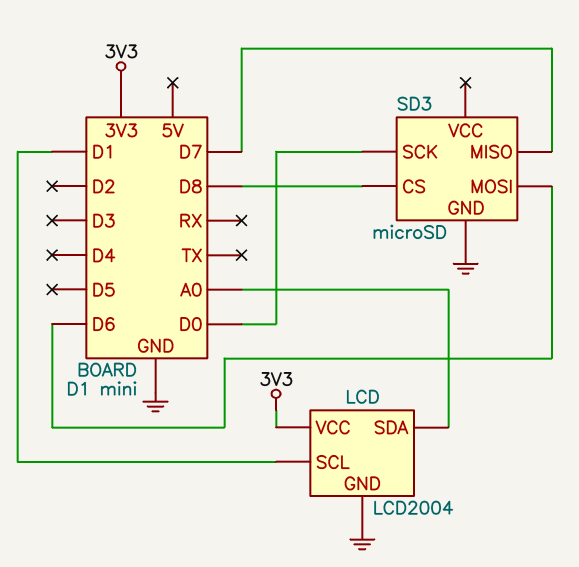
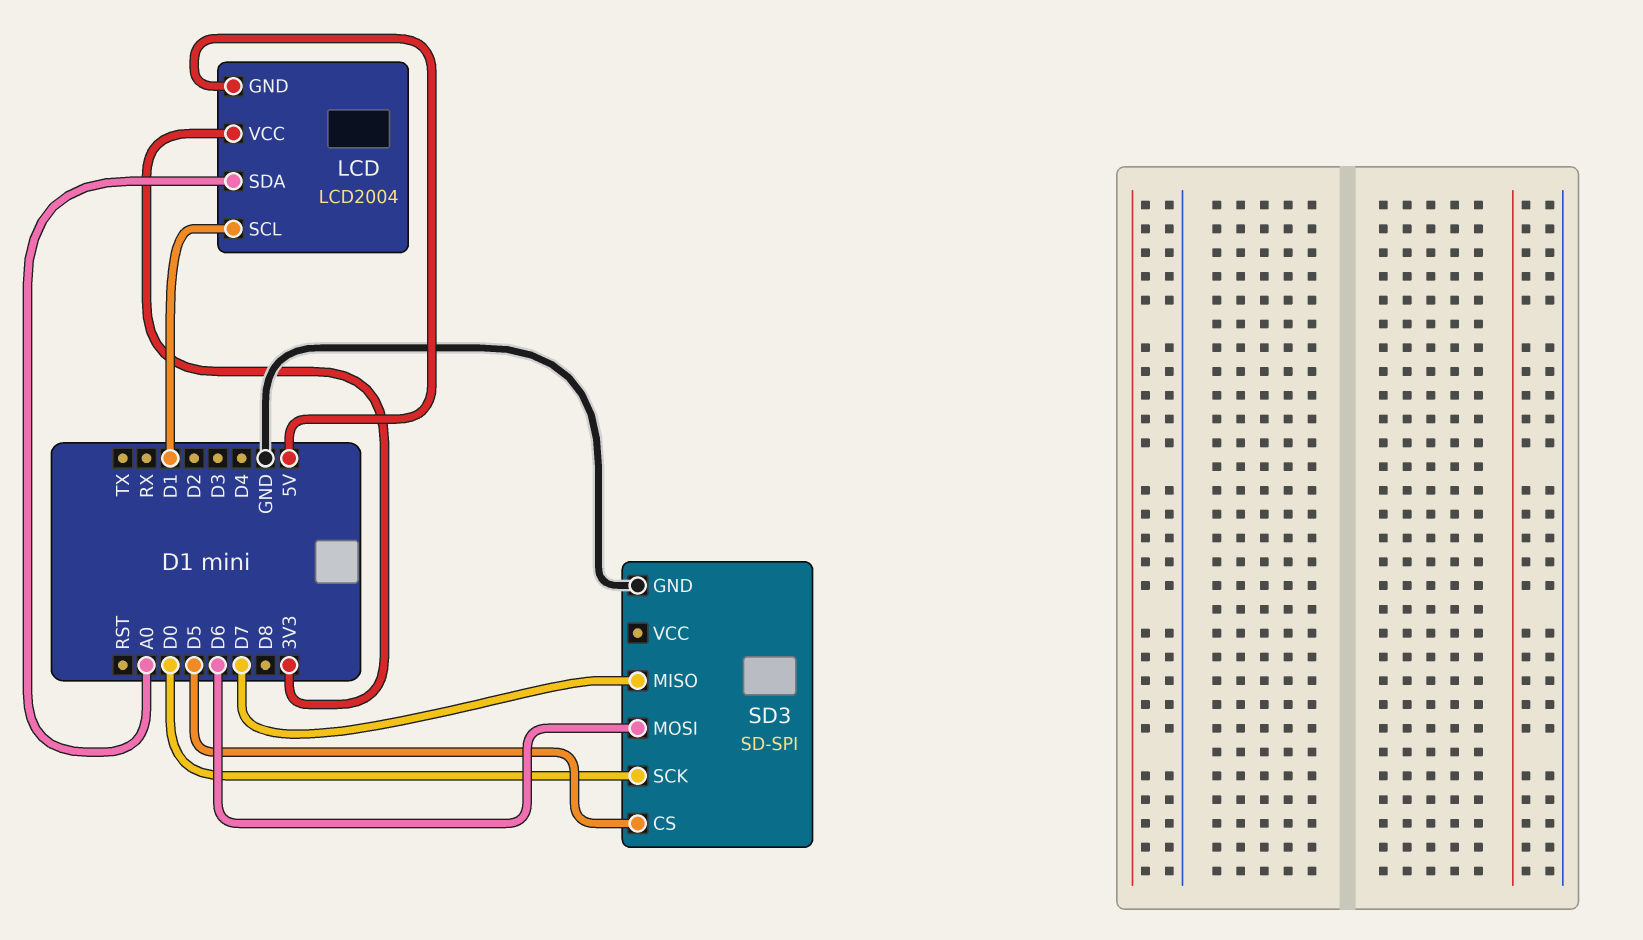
LCD pin GND: GND -> 5V
SD3: microSD -> SD-SPI
SD3 pin CS: D8 -> D5

